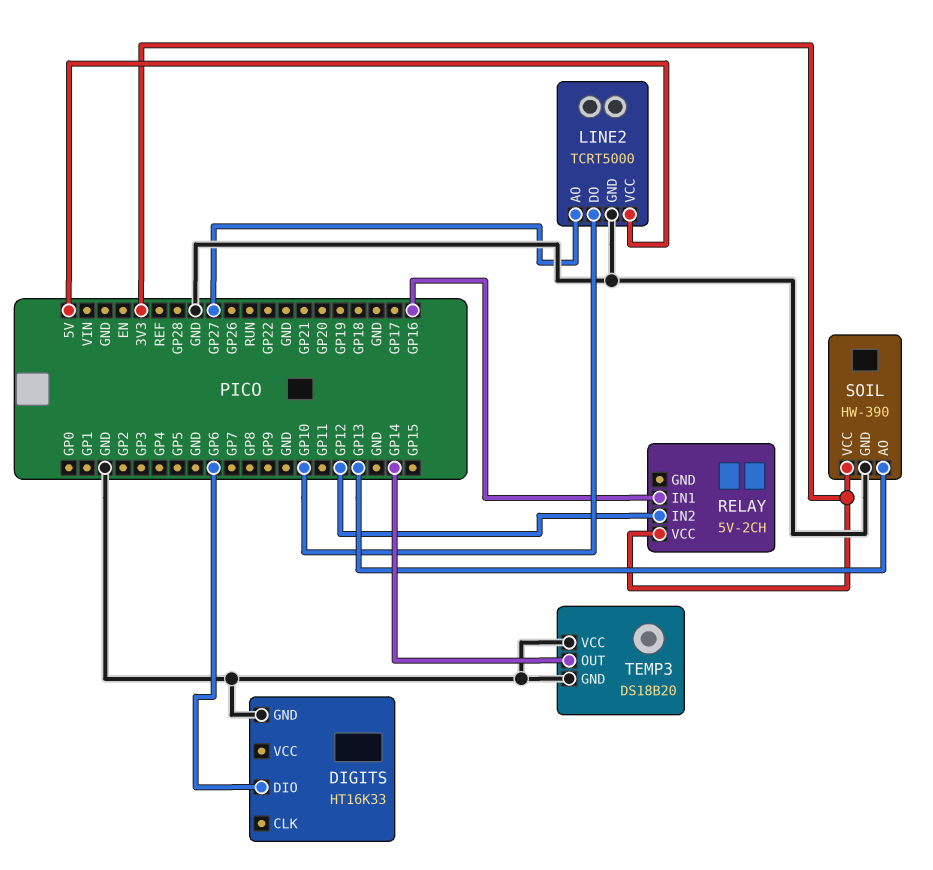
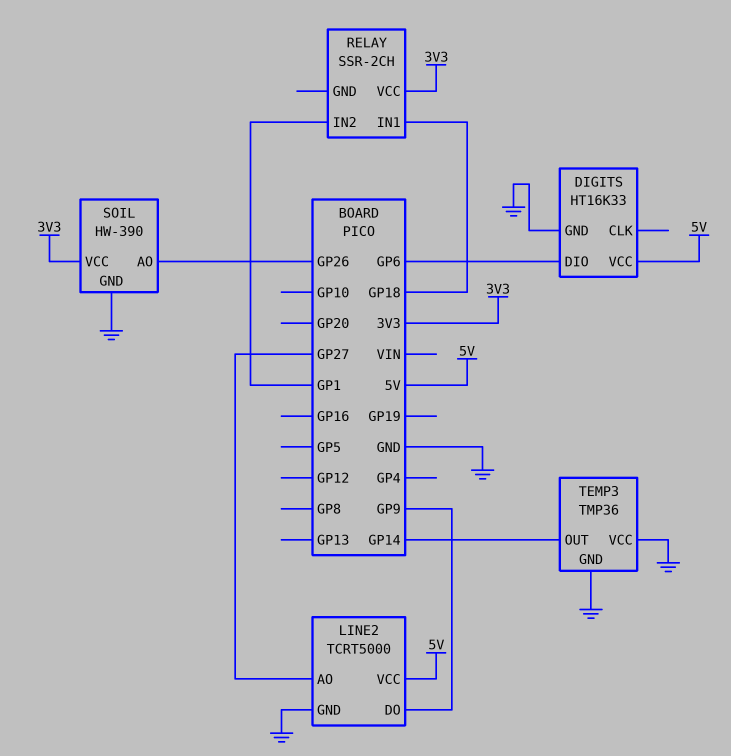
DIGITS pin VCC: none -> 5V
LINE2 pin DO: GP10 -> GP9
RELAY: 5V-2CH -> SSR-2CH
RELAY pin IN1: GP16 -> GP18
RELAY pin IN2: GP12 -> GP1
SOIL pin AO: GP13 -> GP26
TEMP3: DS18B20 -> TMP36

